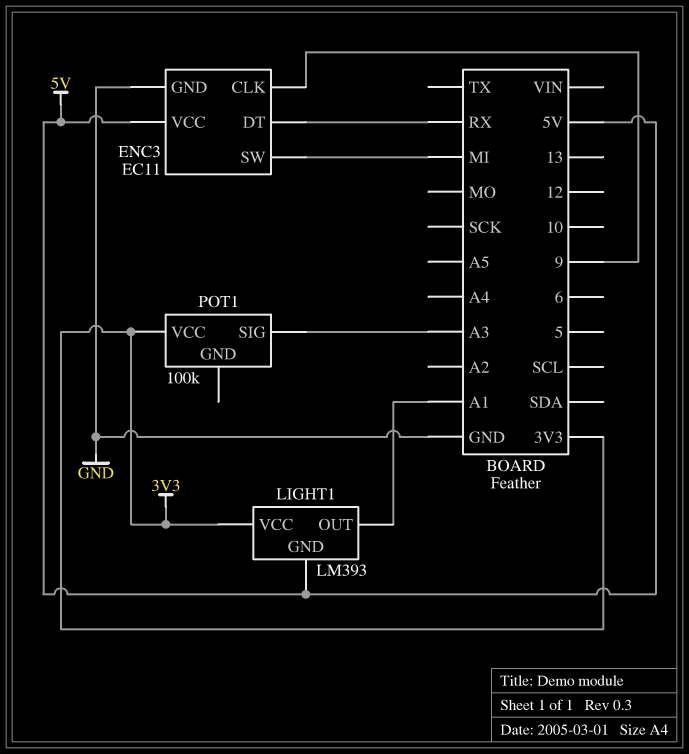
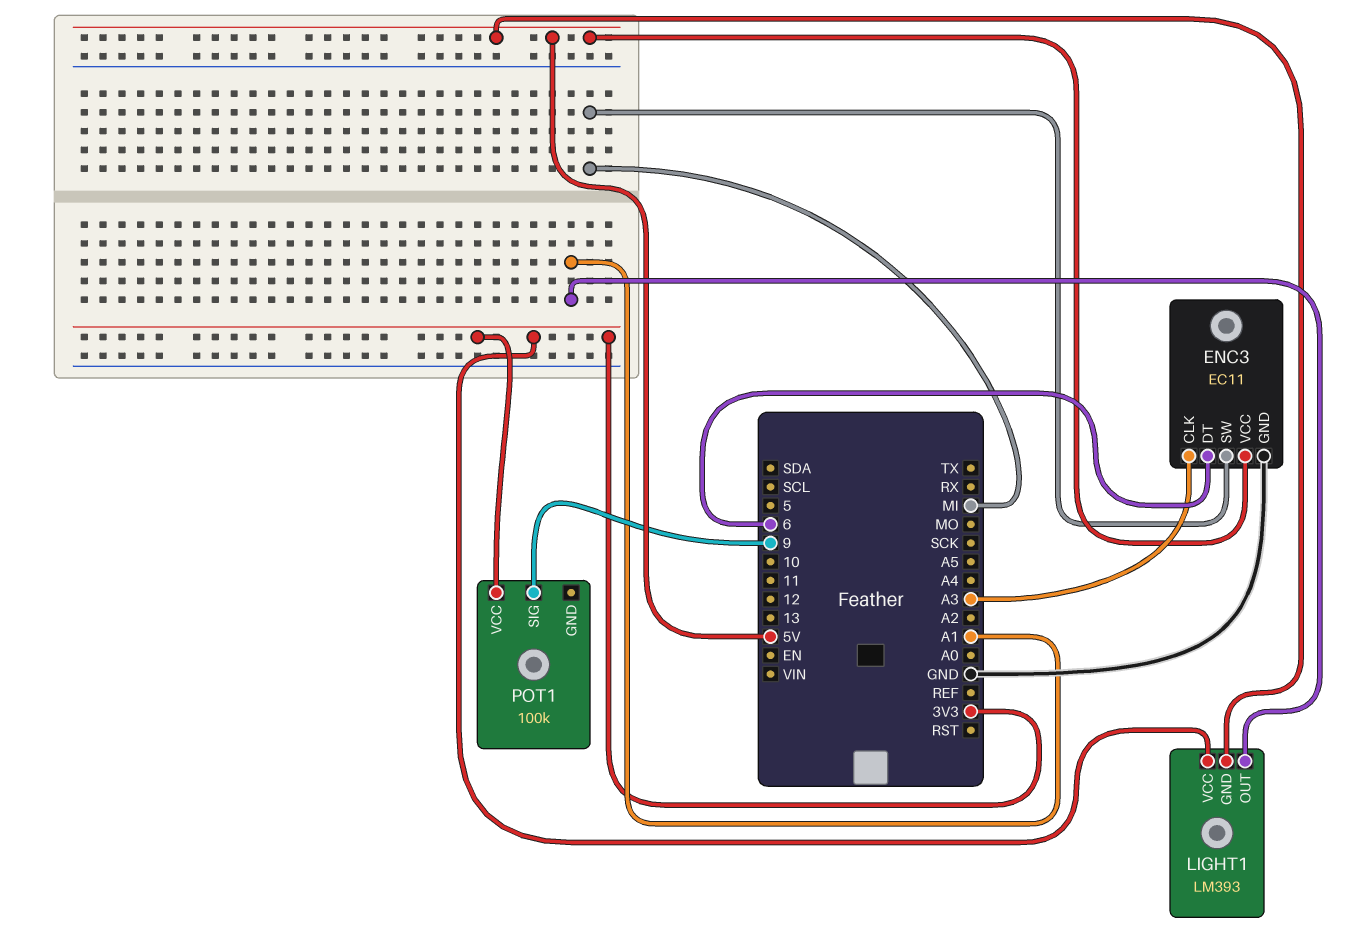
ENC3 pin CLK: 9 -> A3
ENC3 pin DT: RX -> 6
POT1 pin SIG: A3 -> 9

